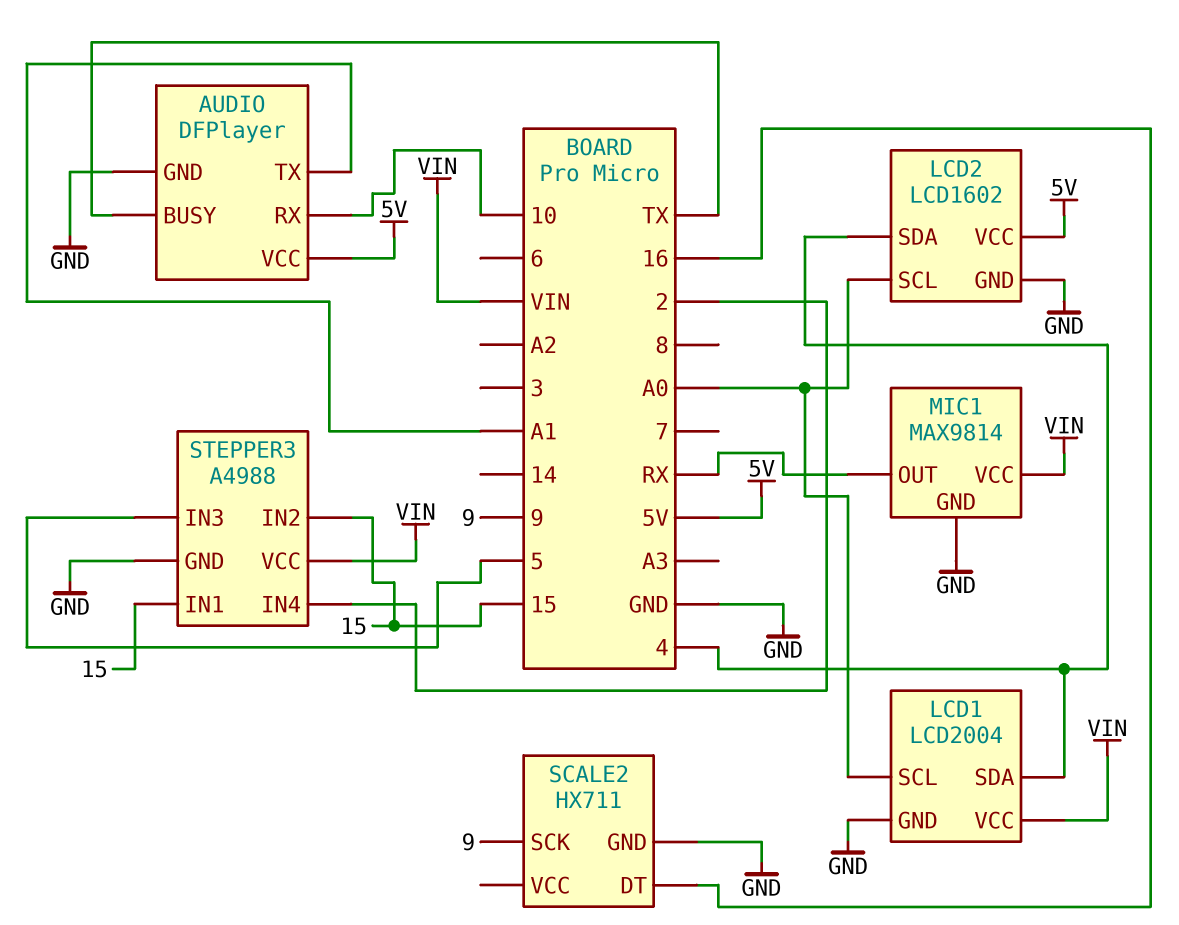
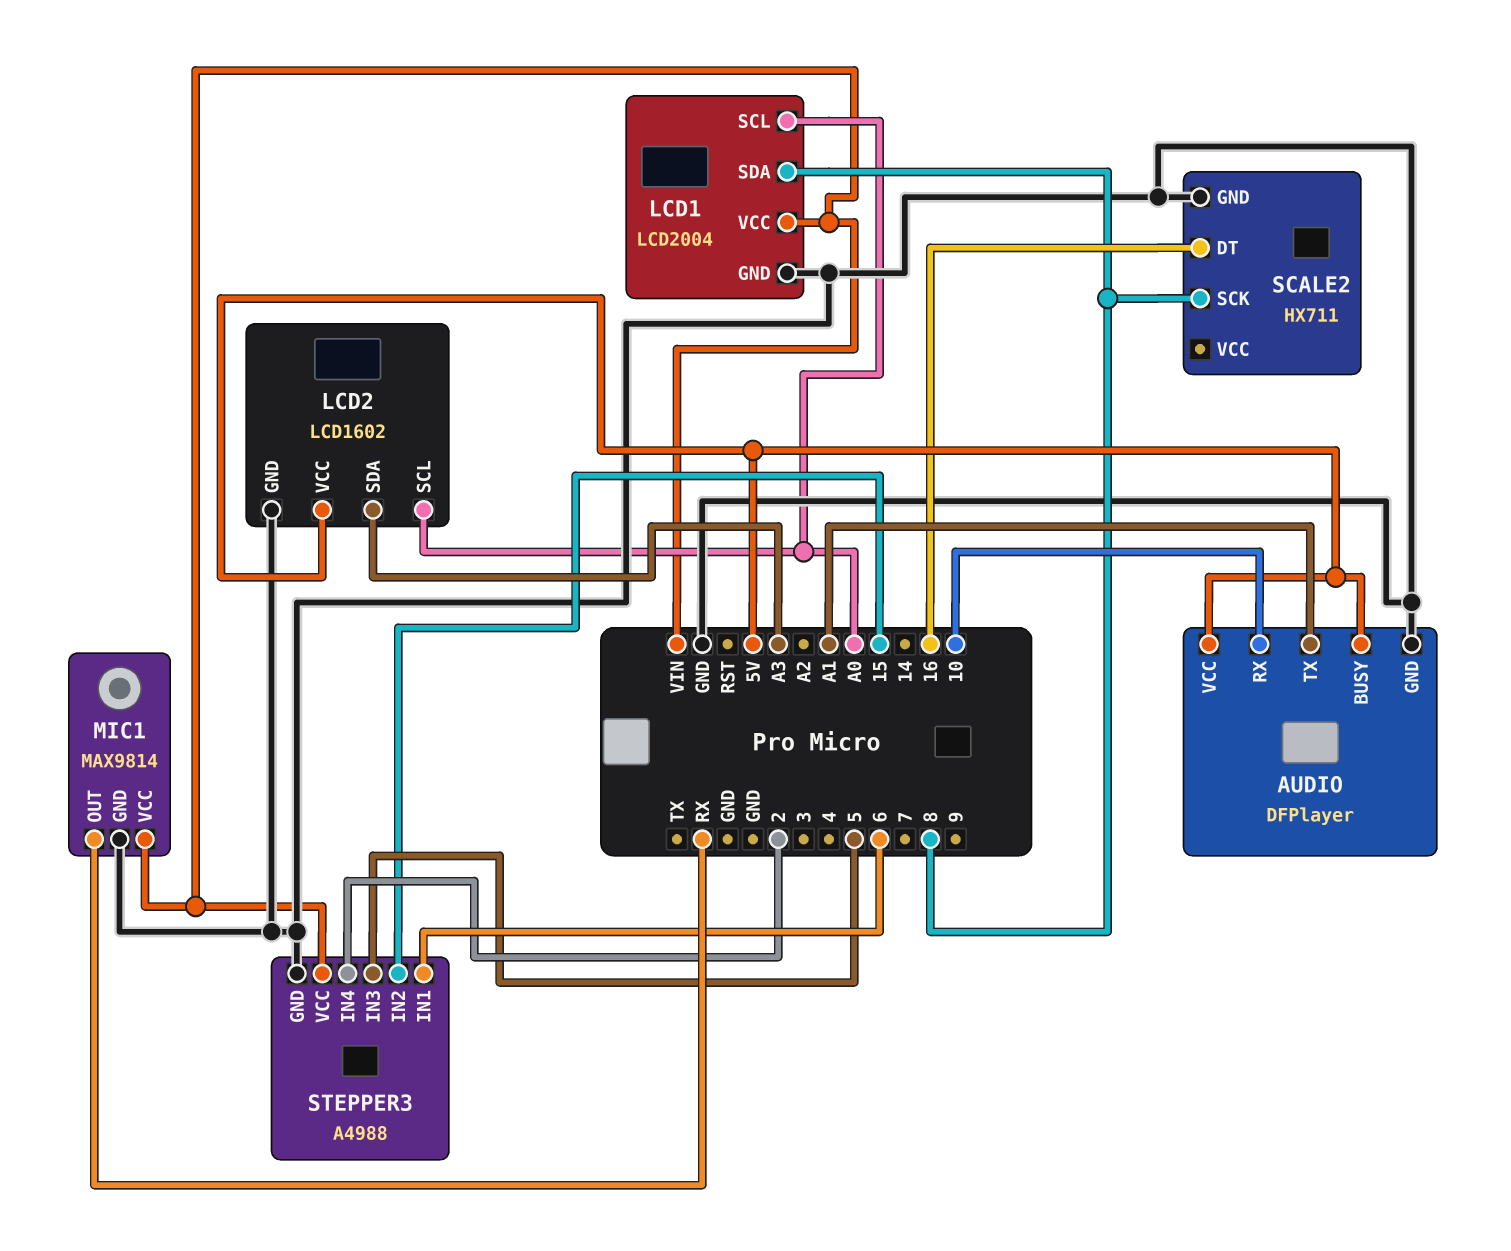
AUDIO pin BUSY: TX -> 5V
LCD1 pin SDA: 4 -> 8
LCD2 pin SDA: 4 -> A3
SCALE2 pin SCK: 9 -> 8
STEPPER3 pin IN1: 15 -> 6

